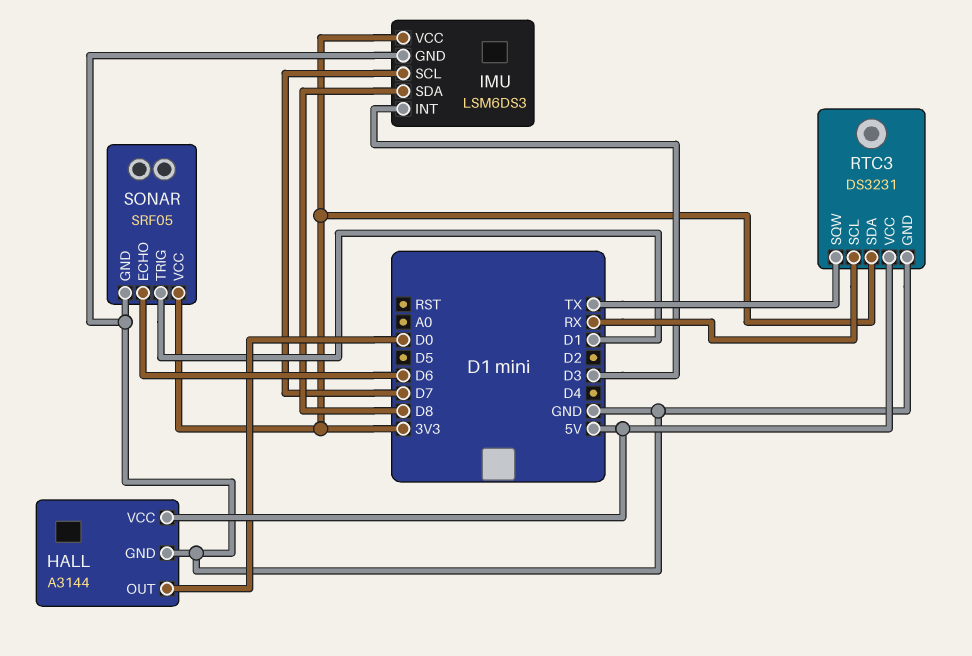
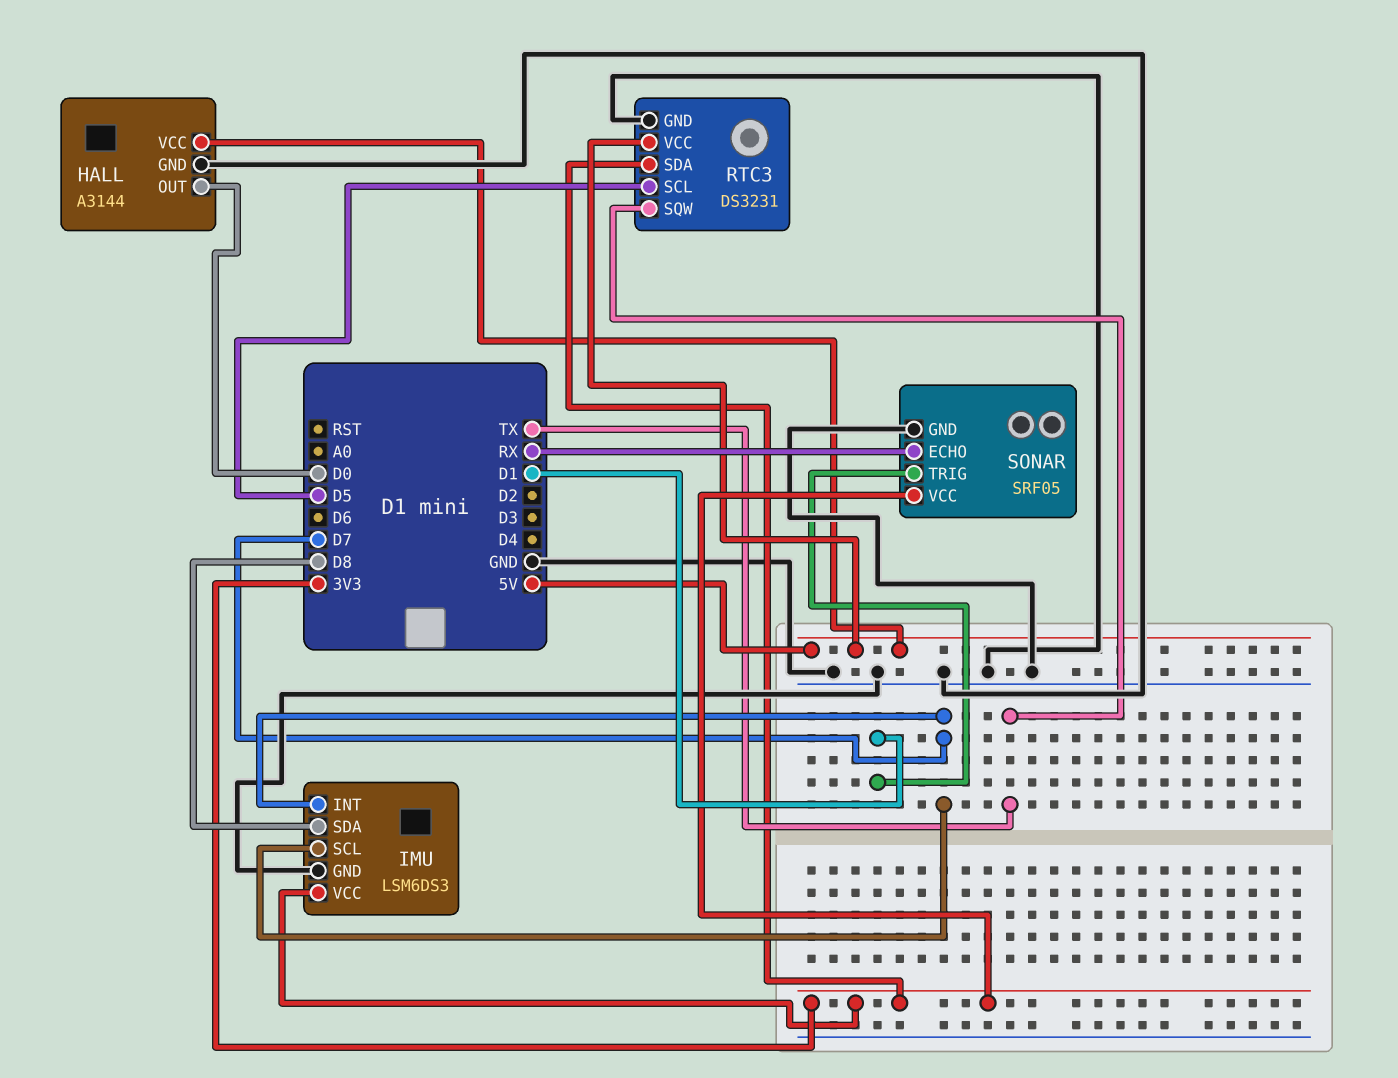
IMU pin INT: D3 -> D7
RTC3 pin SCL: RX -> D5
SONAR pin ECHO: D6 -> RX

